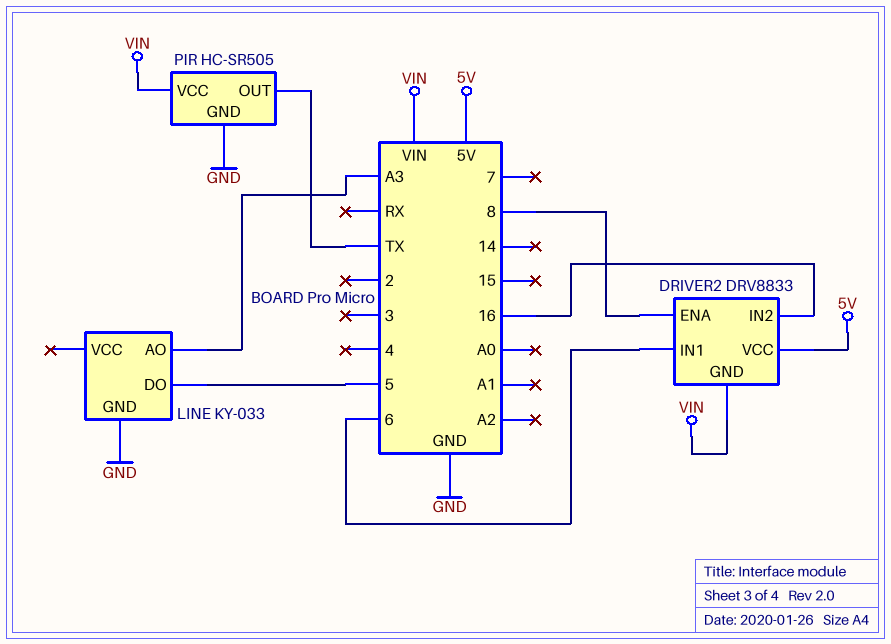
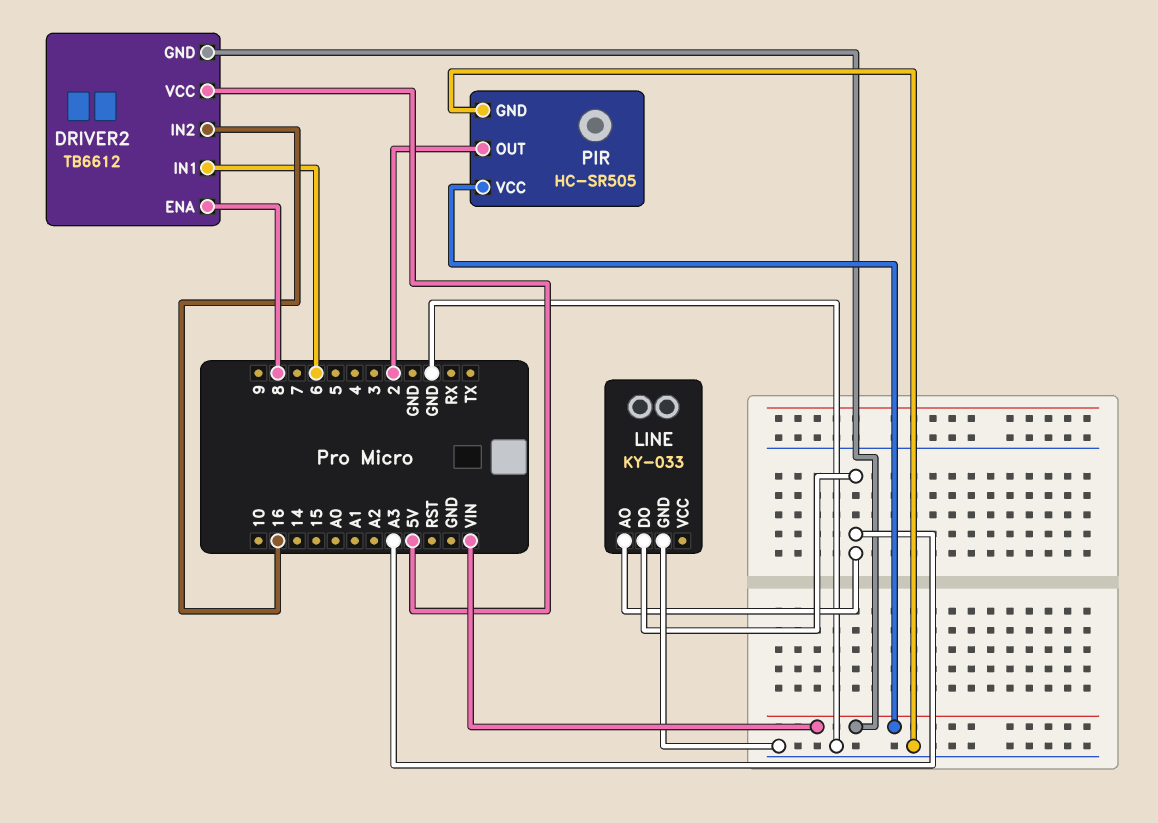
DRIVER2: DRV8833 -> TB6612
LINE pin DO: 5 -> A3
PIR pin OUT: TX -> 2

